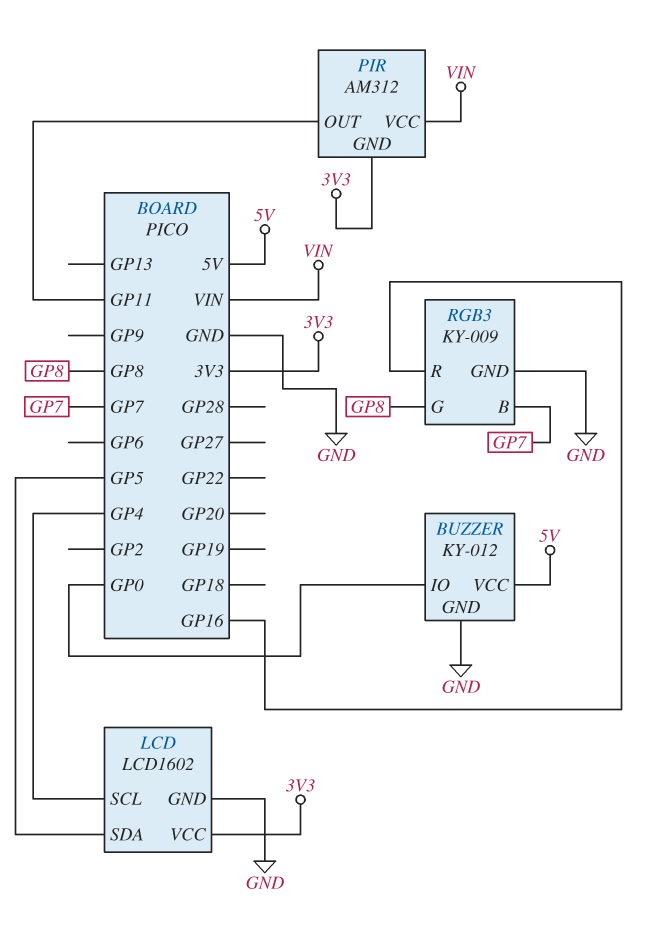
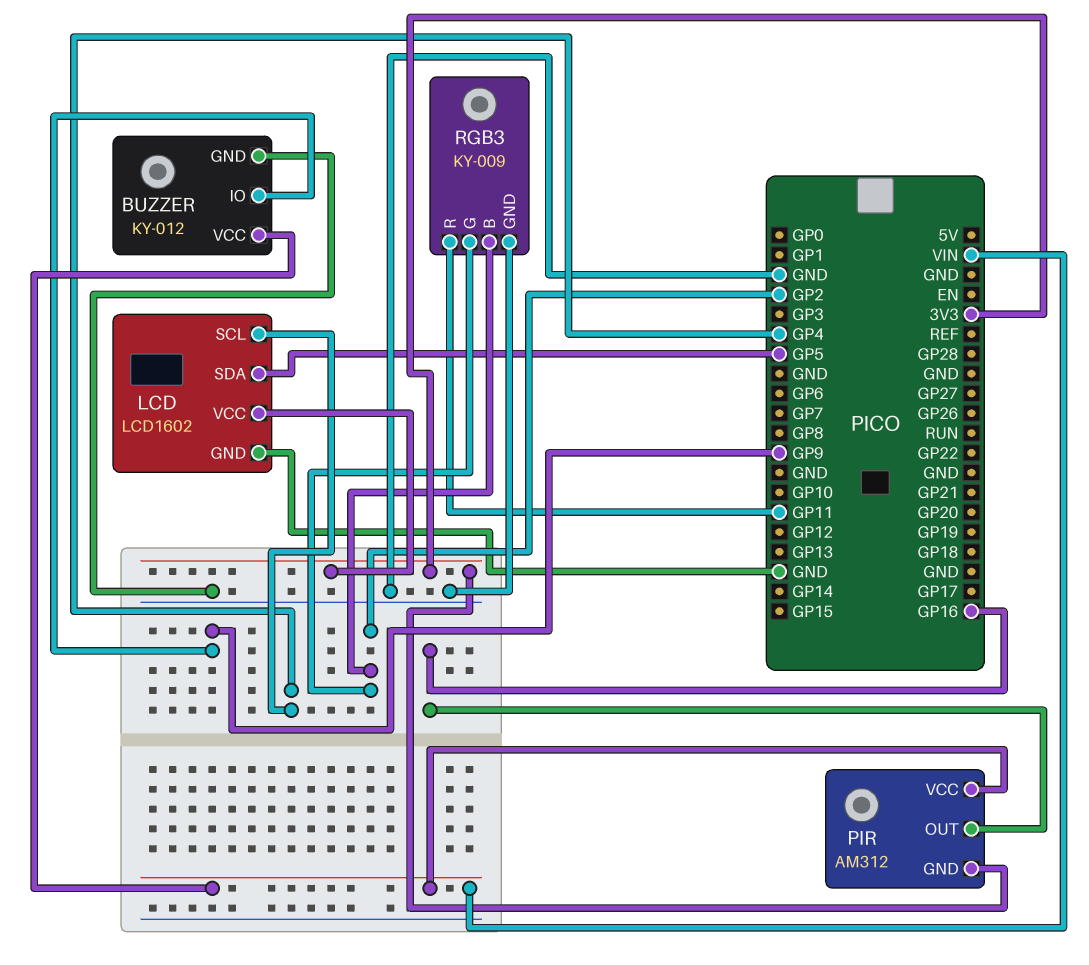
BUZZER pin IO: GP0 -> GP9
BUZZER pin VCC: 5V -> VIN
PIR pin OUT: GP11 -> GP16
RGB3 pin B: GP7 -> GP2
RGB3 pin G: GP8 -> GP2
RGB3 pin R: GP16 -> GP11

